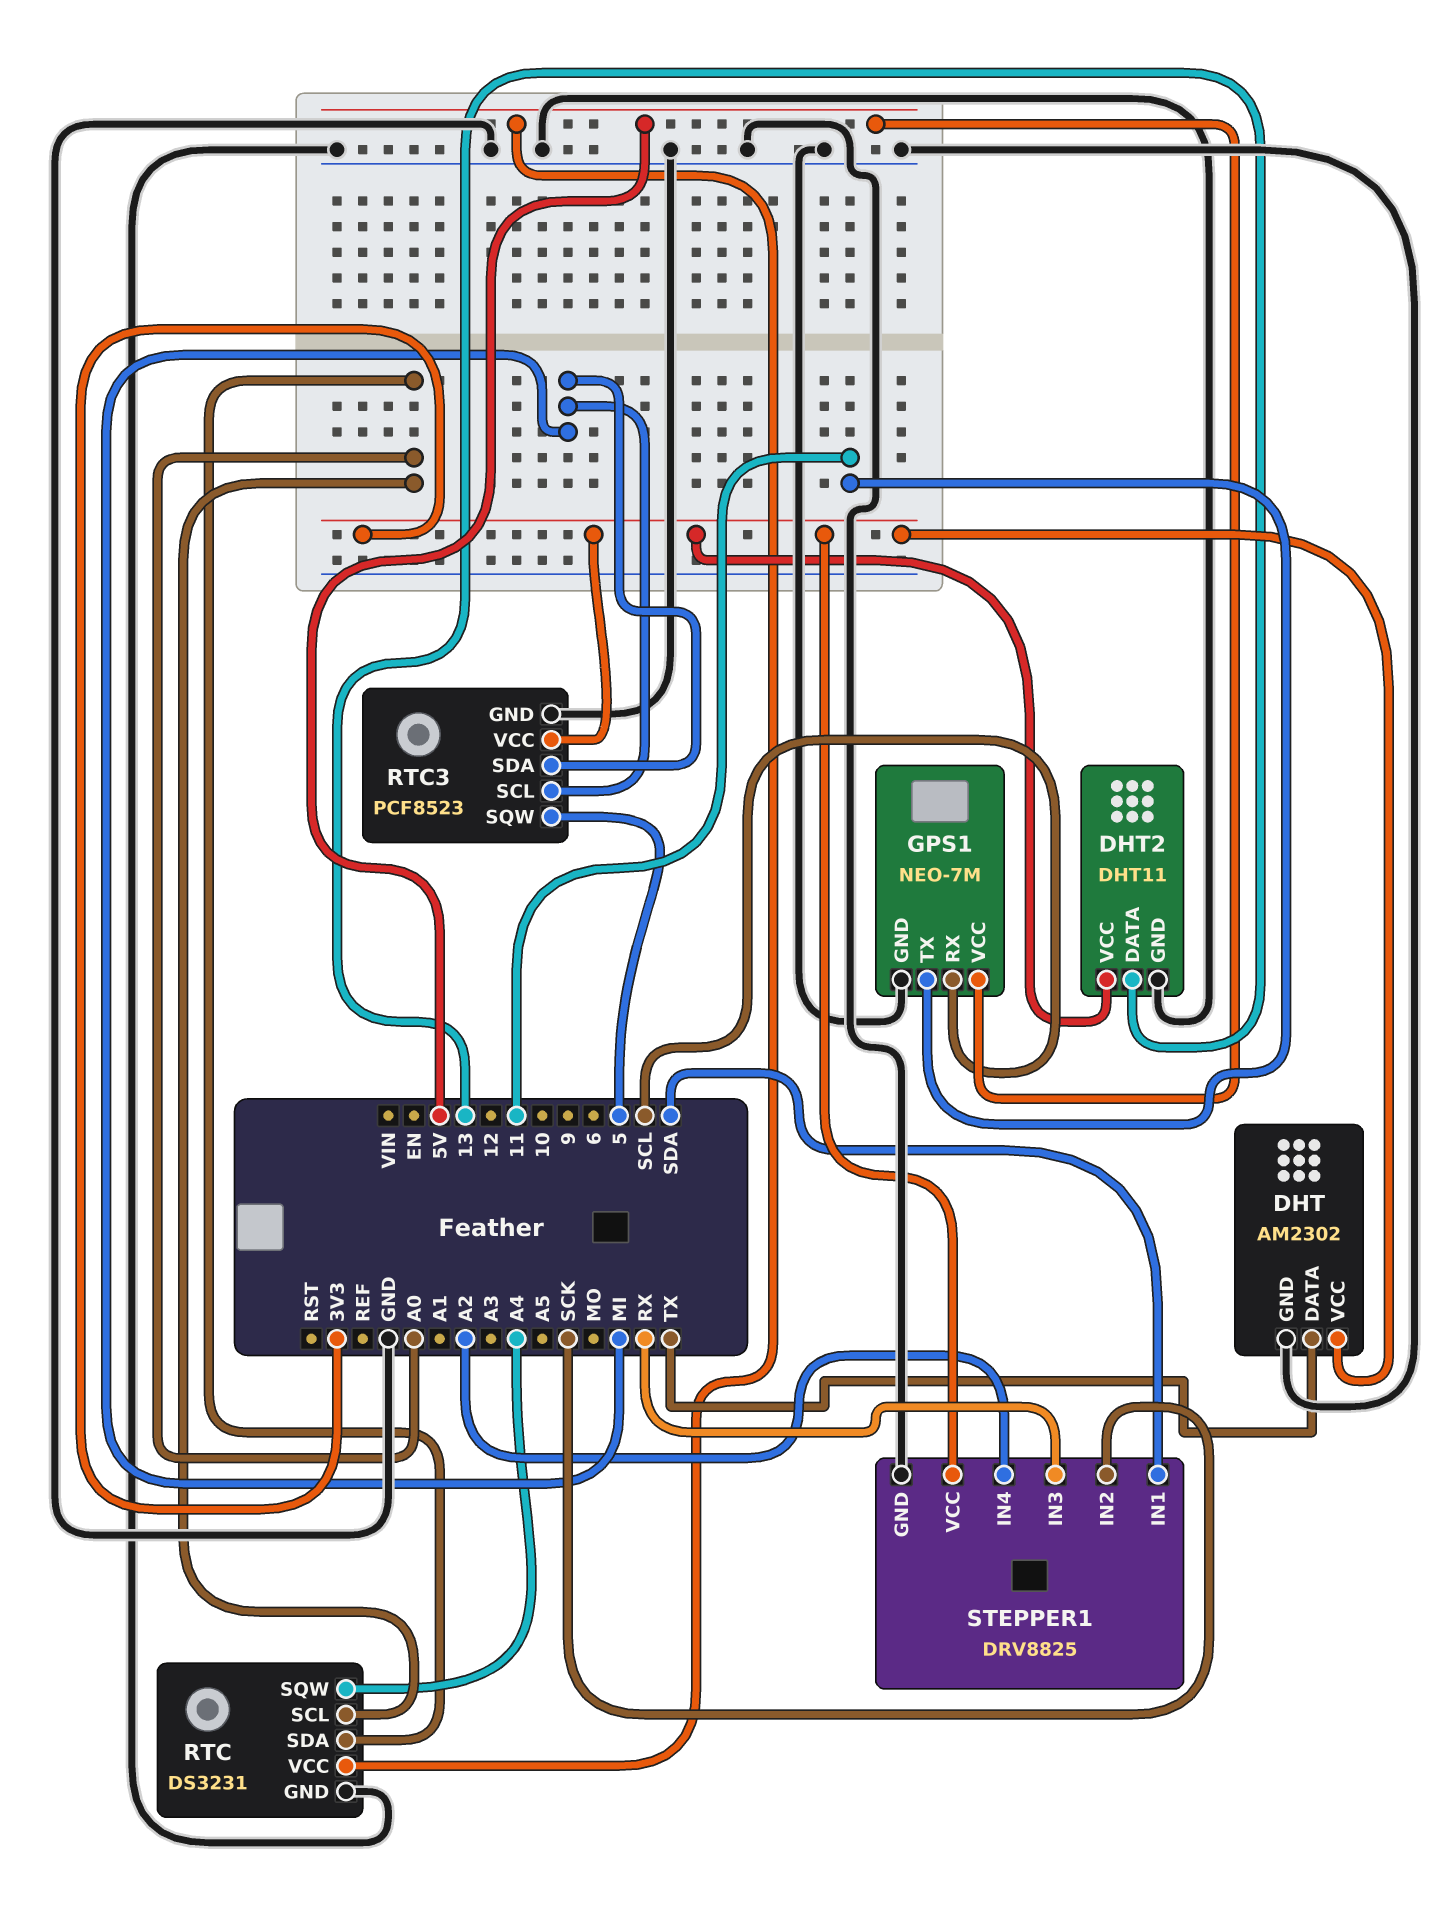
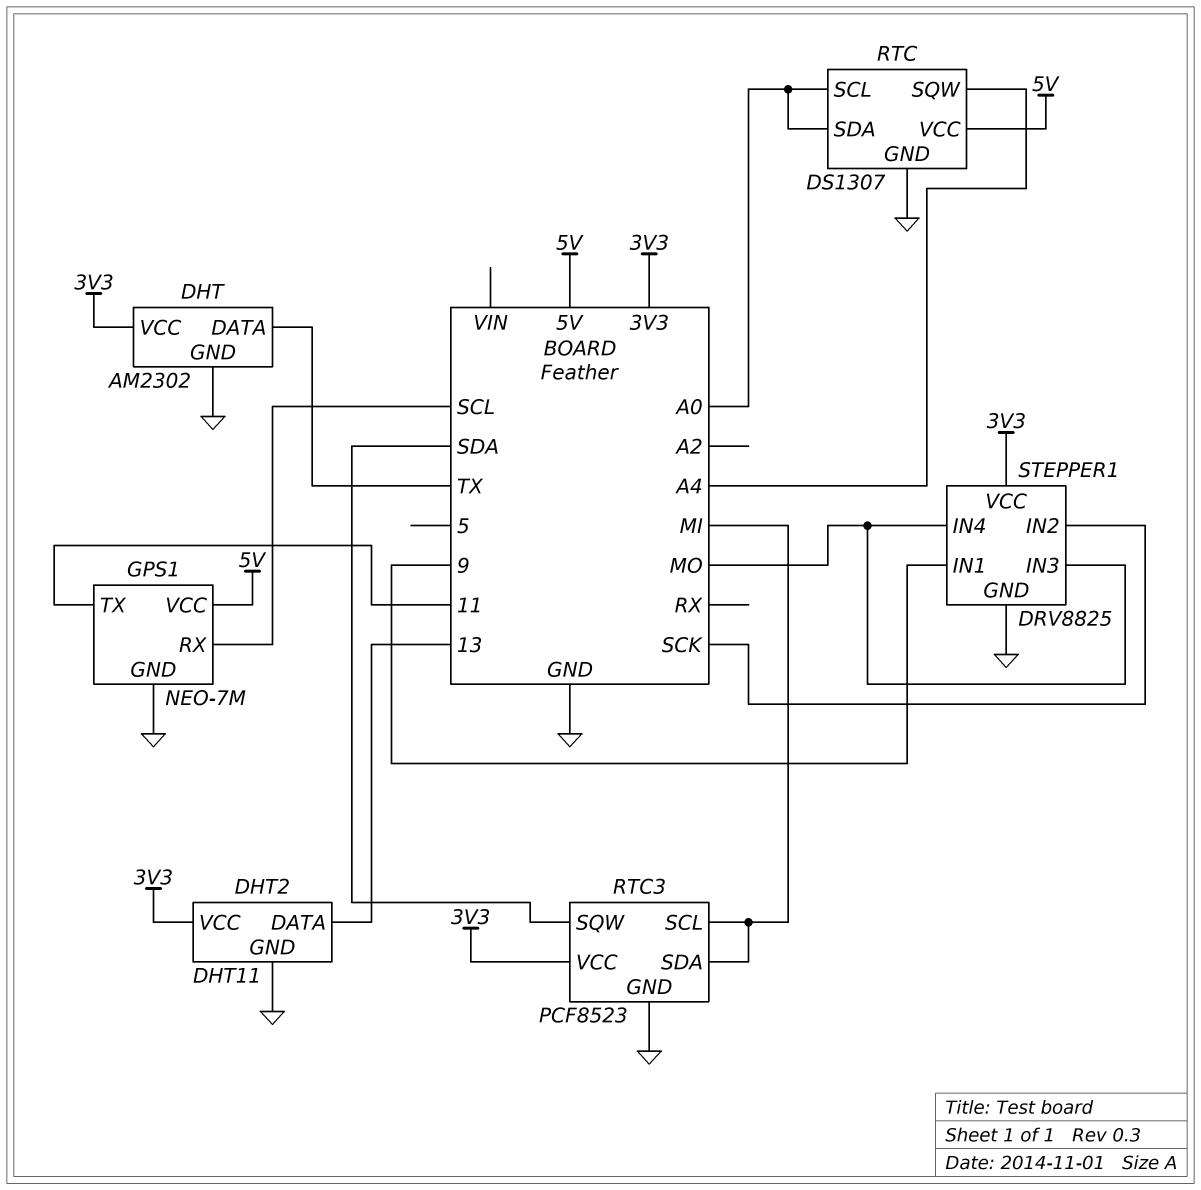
RTC: DS3231 -> DS1307
RTC3 pin SQW: 5 -> SDA
STEPPER1 pin IN1: SDA -> 9
STEPPER1 pin IN3: RX -> MO
STEPPER1 pin IN4: A2 -> MO

